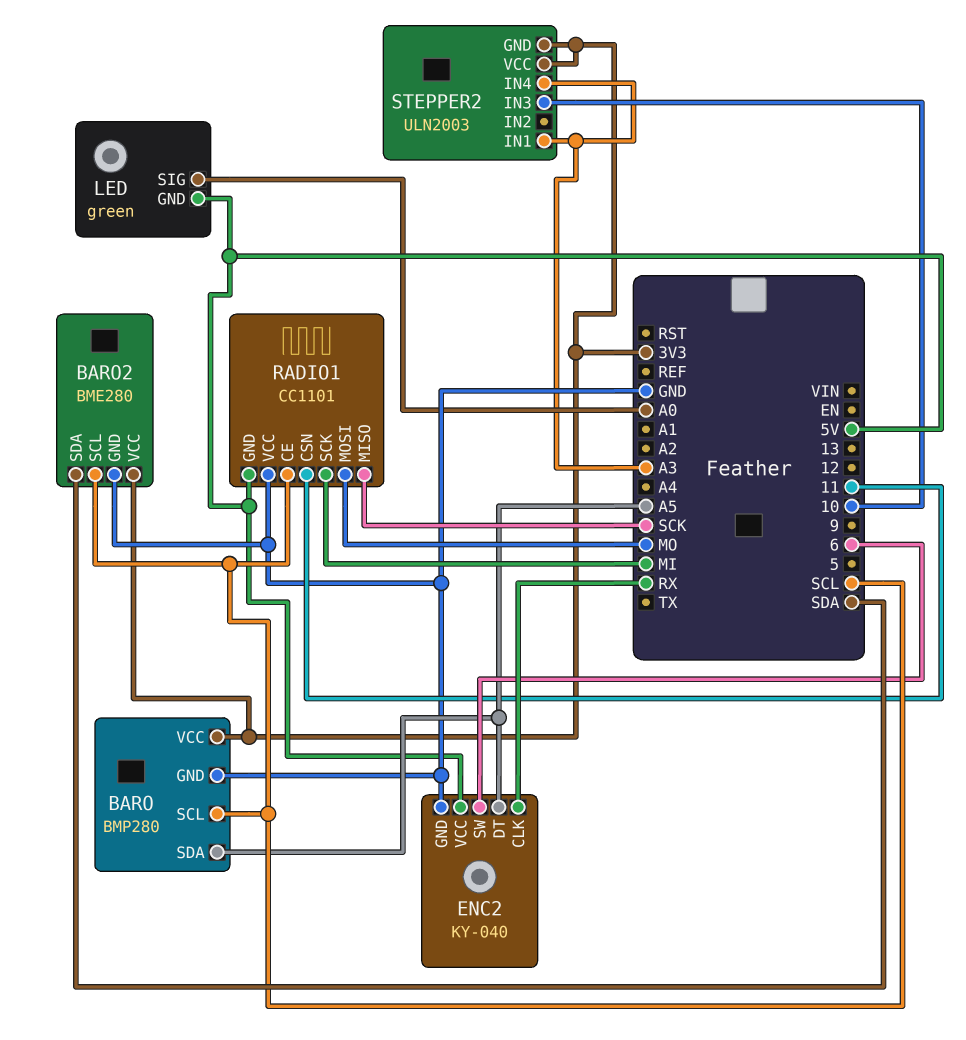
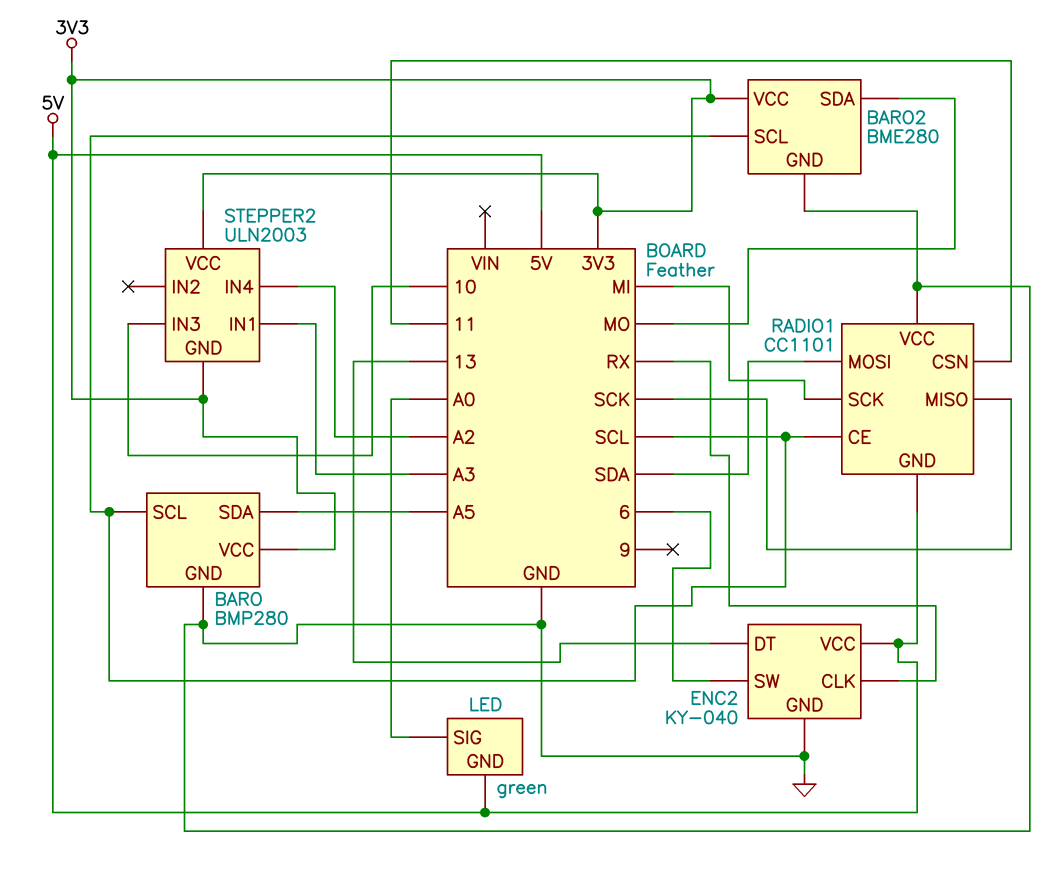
BARO2 pin SDA: SDA -> MO
ENC2 pin DT: A5 -> 13
RADIO1 pin MOSI: MO -> SDA
STEPPER2 pin IN4: A3 -> A2

